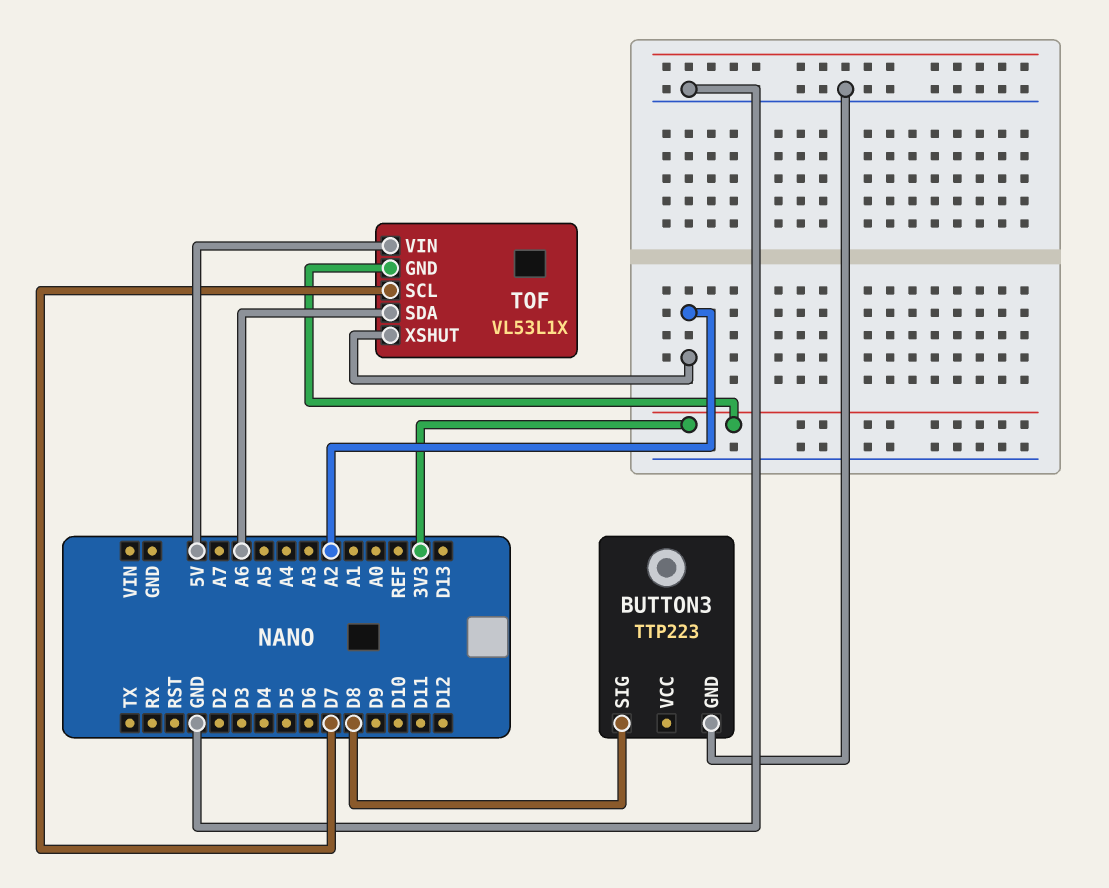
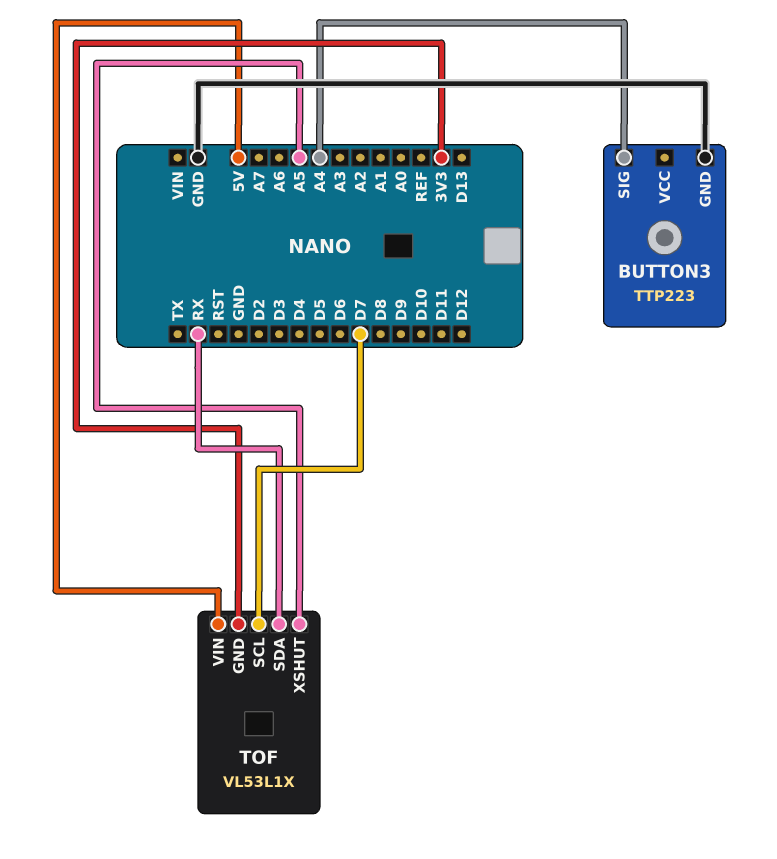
BUTTON3 pin SIG: D8 -> A4
TOF pin SDA: A6 -> RX
TOF pin XSHUT: A2 -> A5

